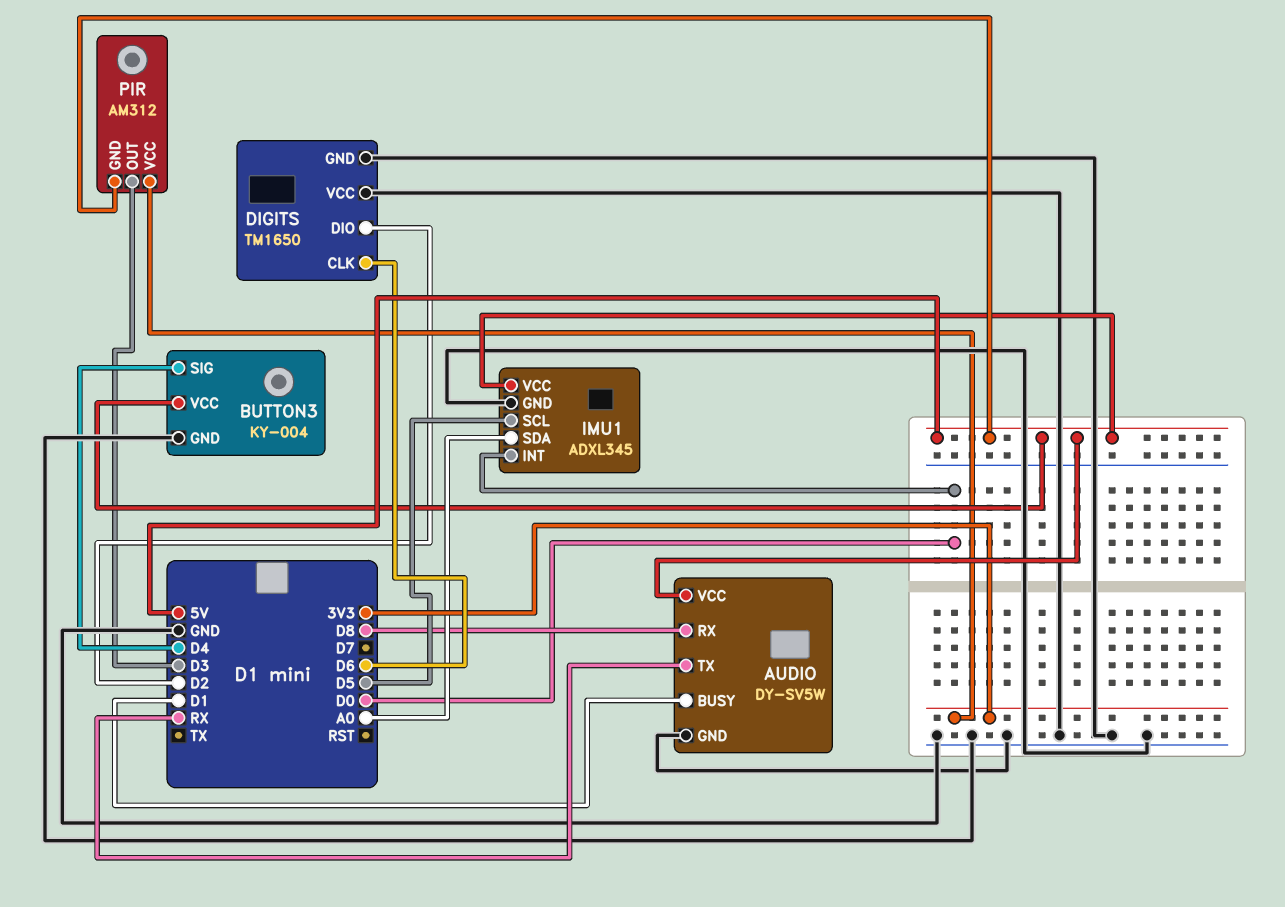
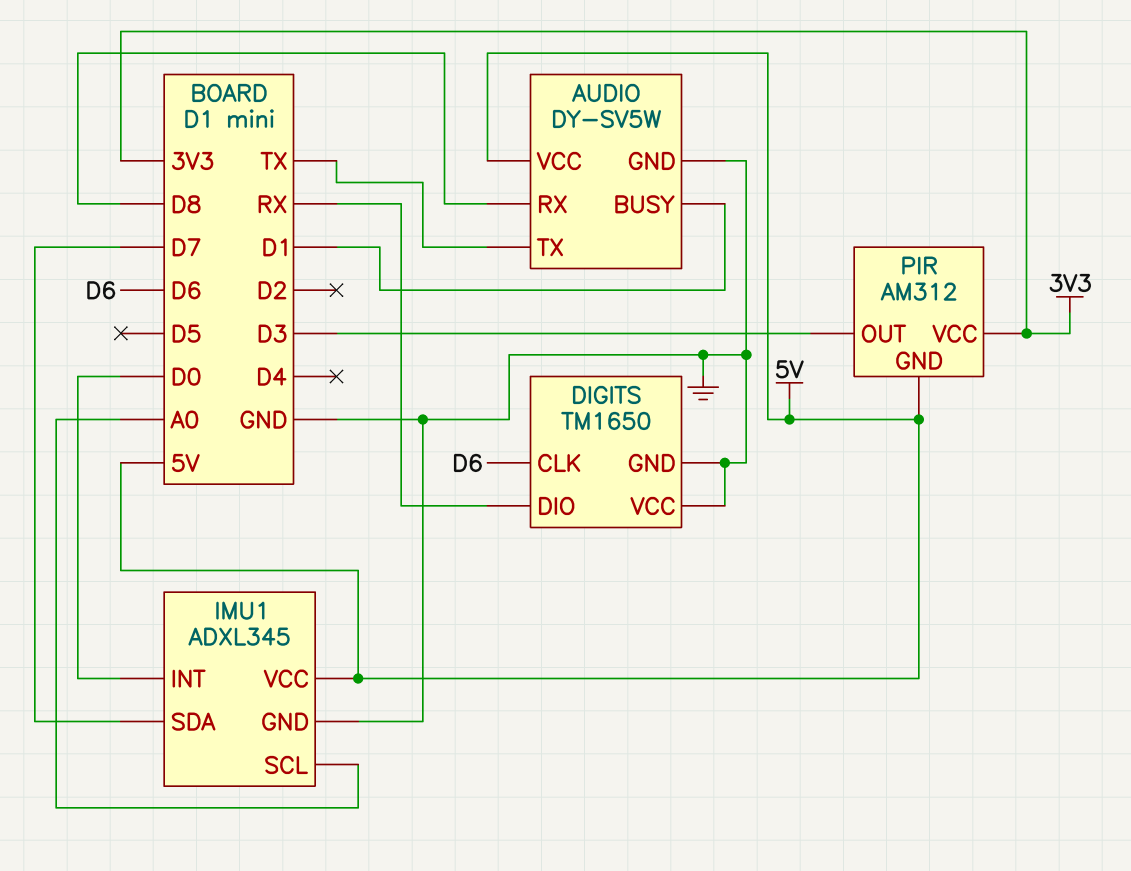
AUDIO pin TX: RX -> TX
BUTTON3: KY-004 -> none
BUTTON3 pin GND: GND -> none
BUTTON3 pin SIG: D4 -> none
BUTTON3 pin VCC: 5V -> none
DIGITS pin DIO: D2 -> RX
IMU1 pin SCL: D5 -> A0
IMU1 pin SDA: A0 -> D7

